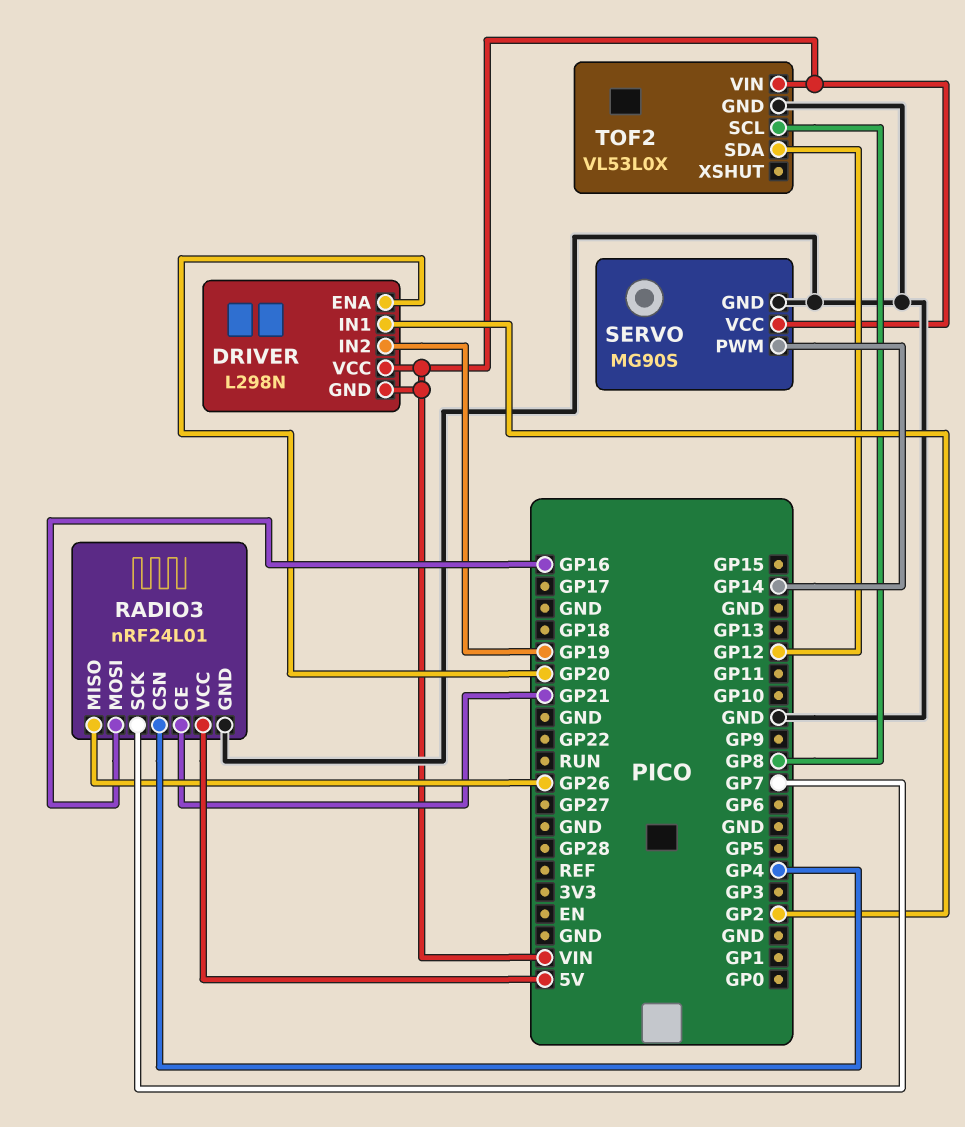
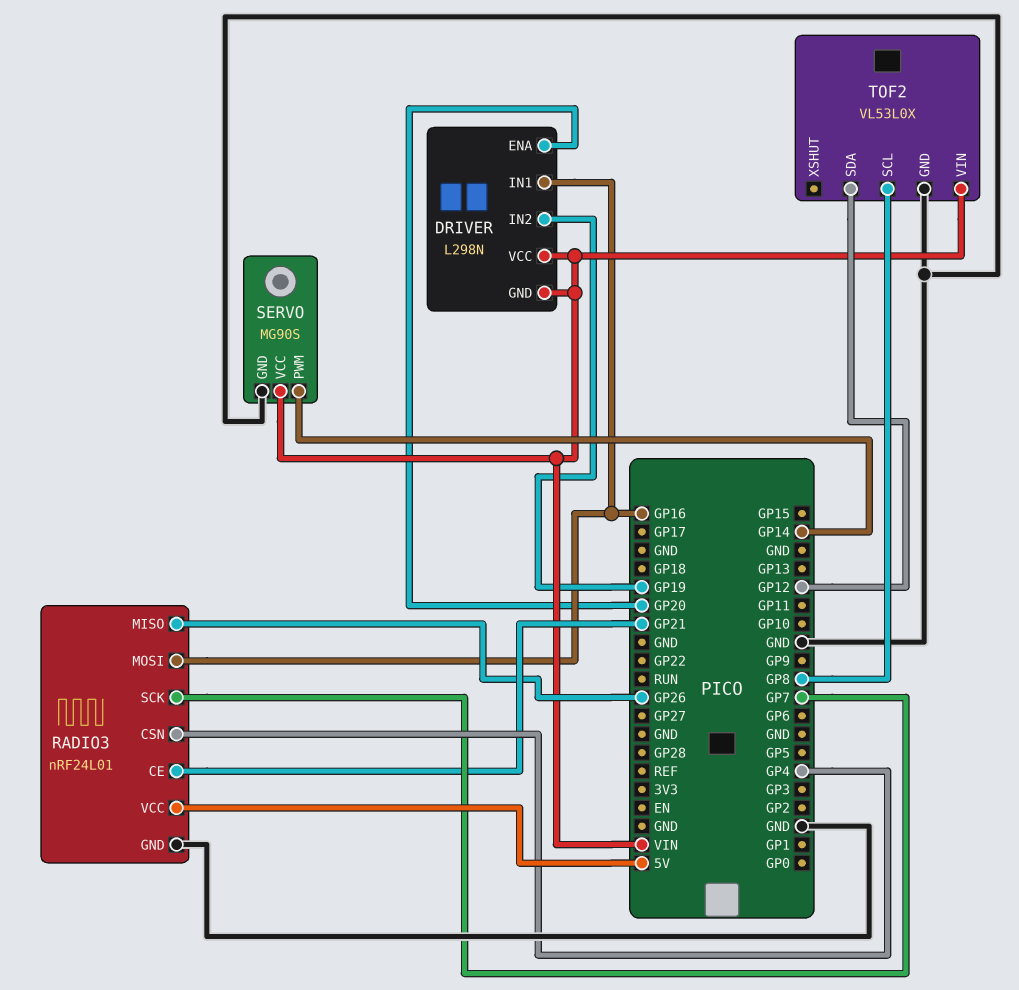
DRIVER pin IN1: GP2 -> GP16

